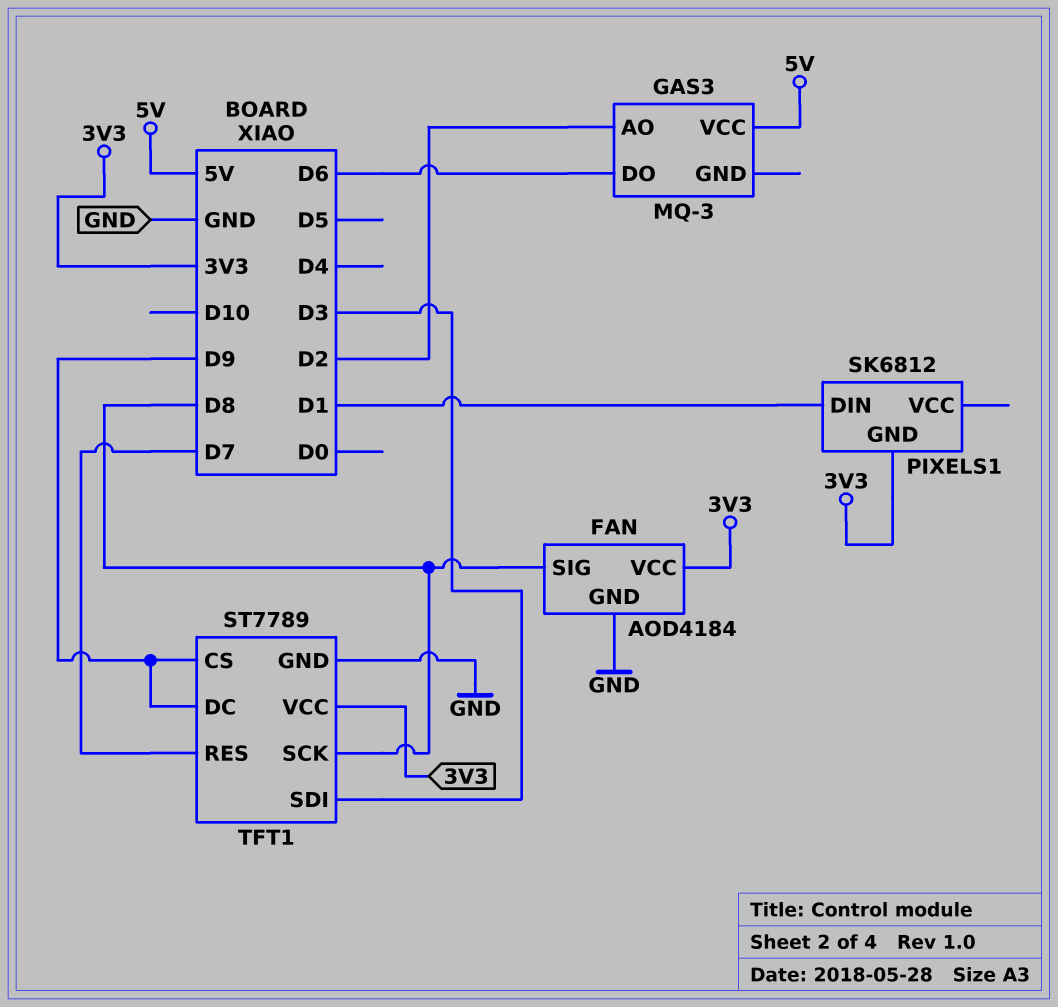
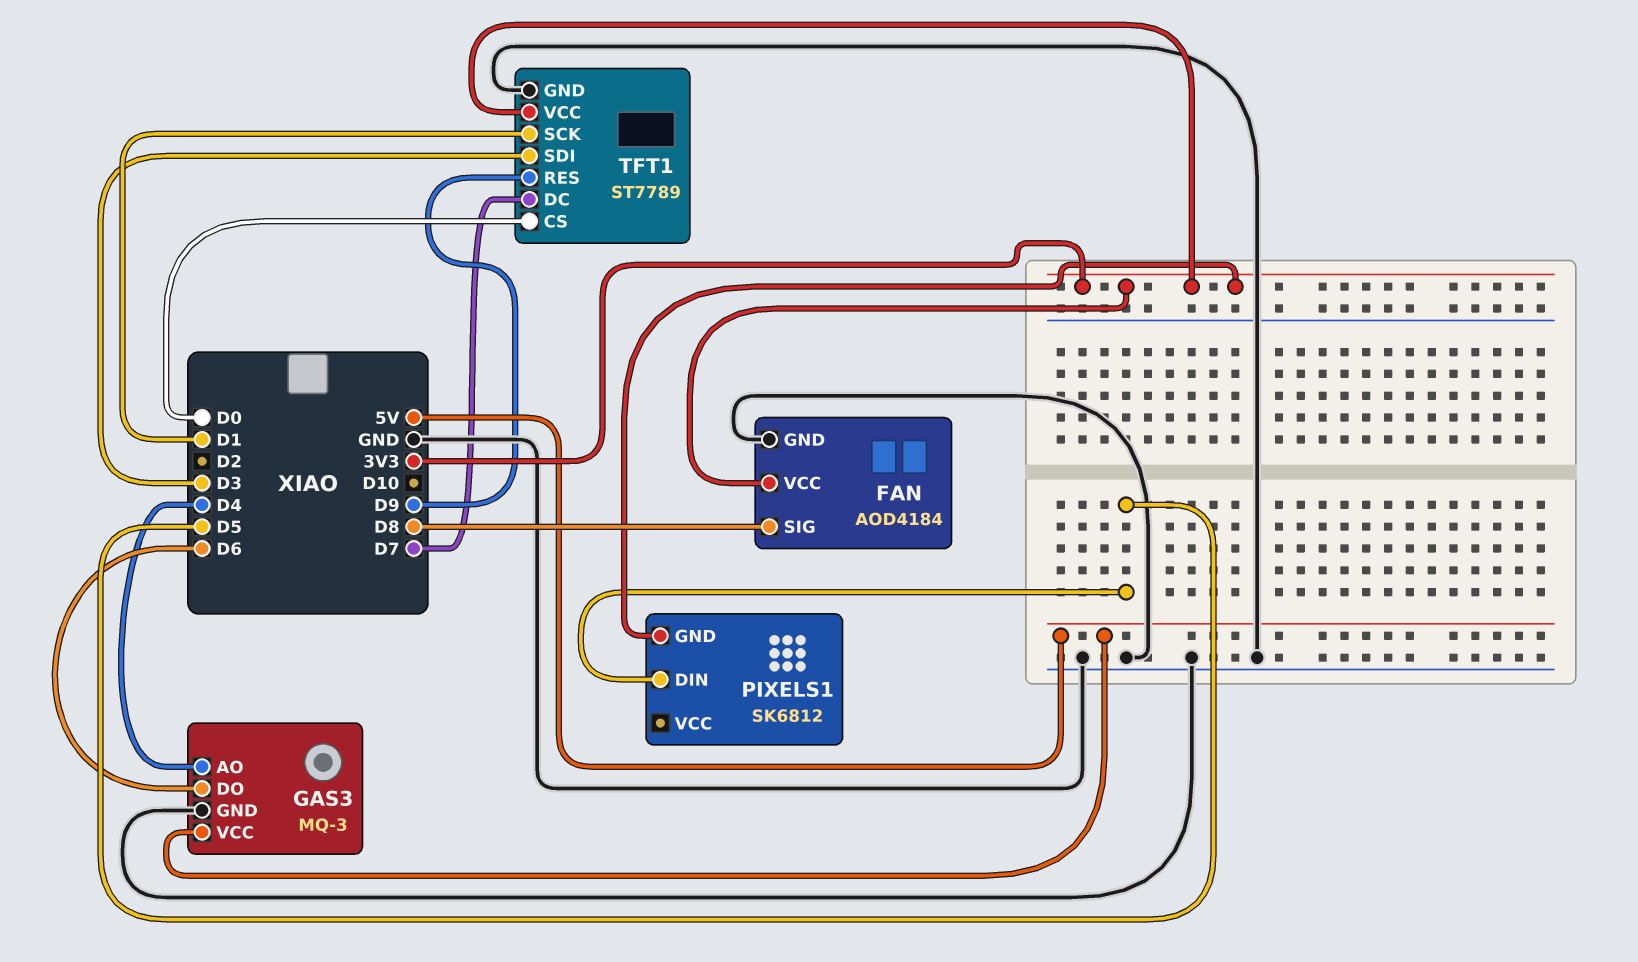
GAS3 pin AO: D2 -> D4
GAS3 pin GND: none -> GND
PIXELS1 pin DIN: D1 -> D5
TFT1 pin CS: D9 -> D0
TFT1 pin DC: D9 -> D7
TFT1 pin RES: D7 -> D9
TFT1 pin SCK: D8 -> D1

